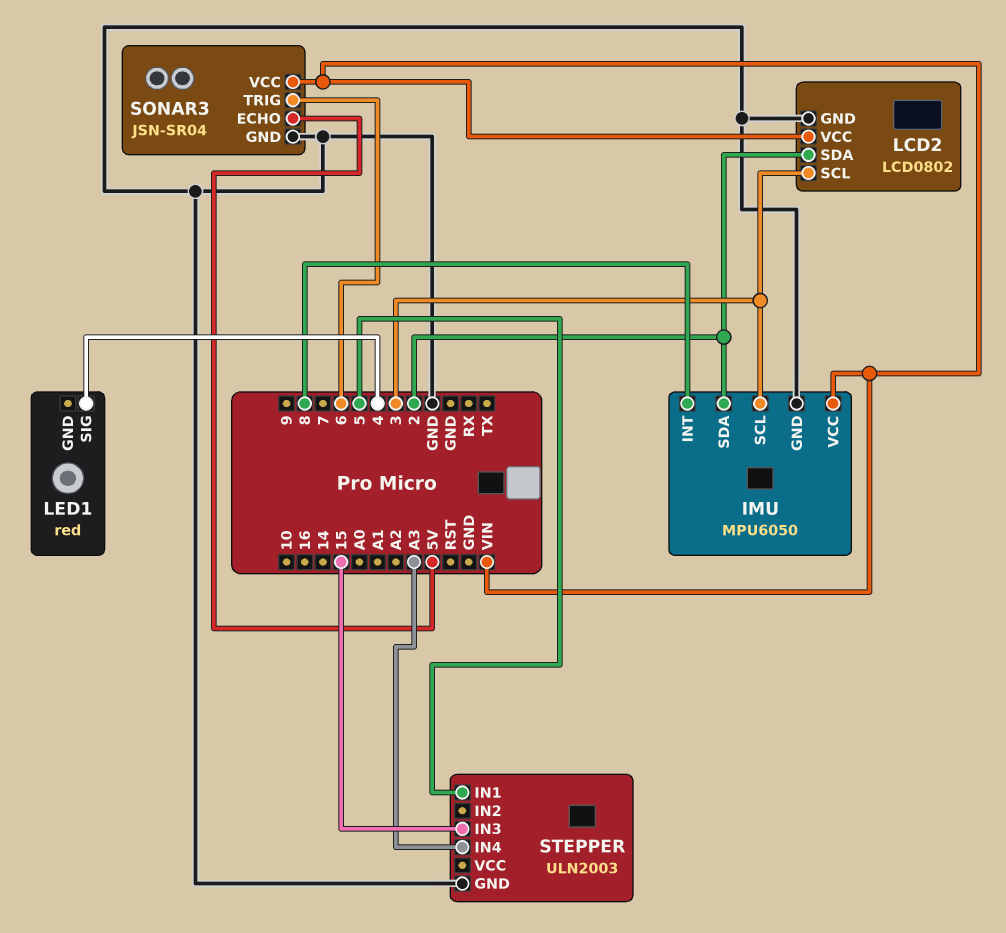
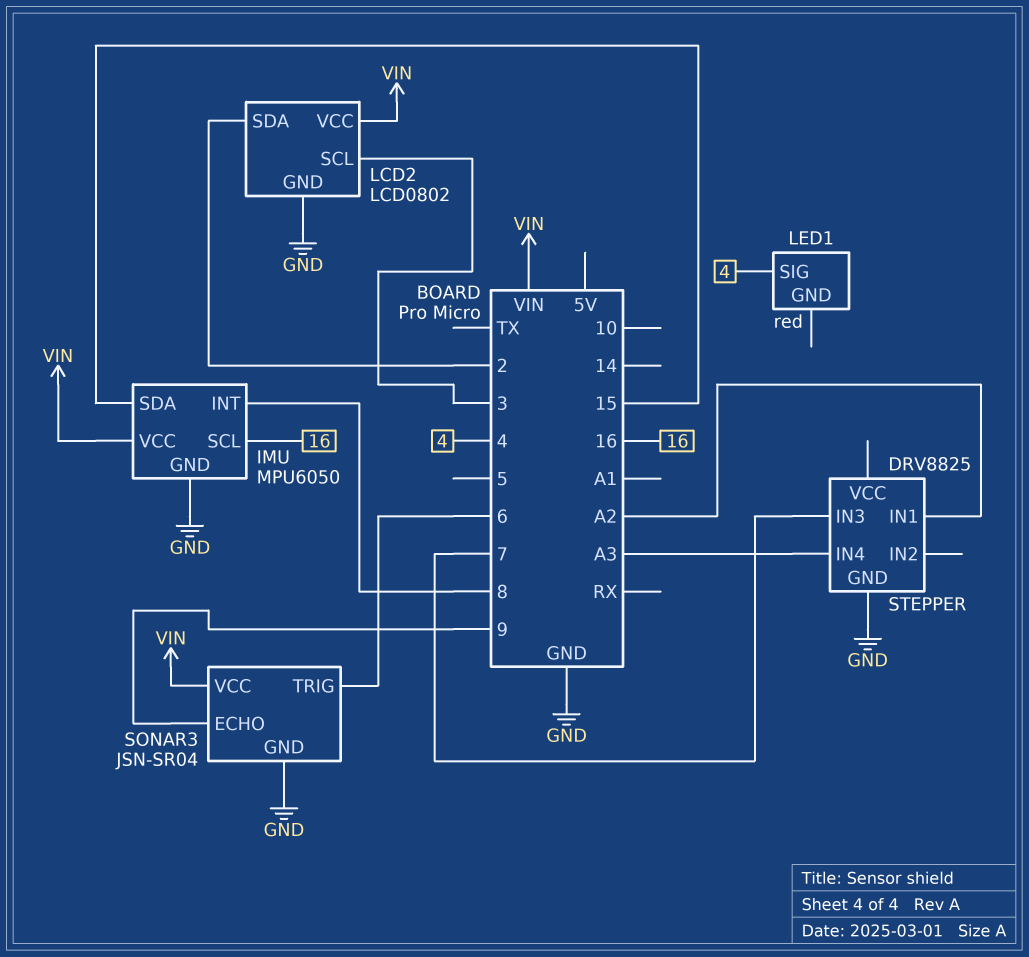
IMU pin SCL: 3 -> 16
IMU pin SDA: 2 -> 15
SONAR3 pin ECHO: 5V -> 9
STEPPER: ULN2003 -> DRV8825
STEPPER pin IN1: 5 -> A2
STEPPER pin IN3: 15 -> 7

